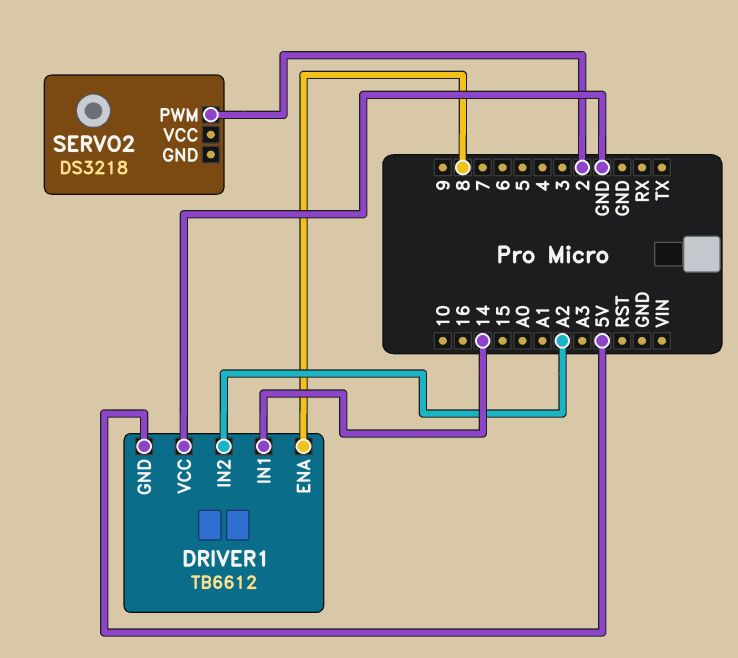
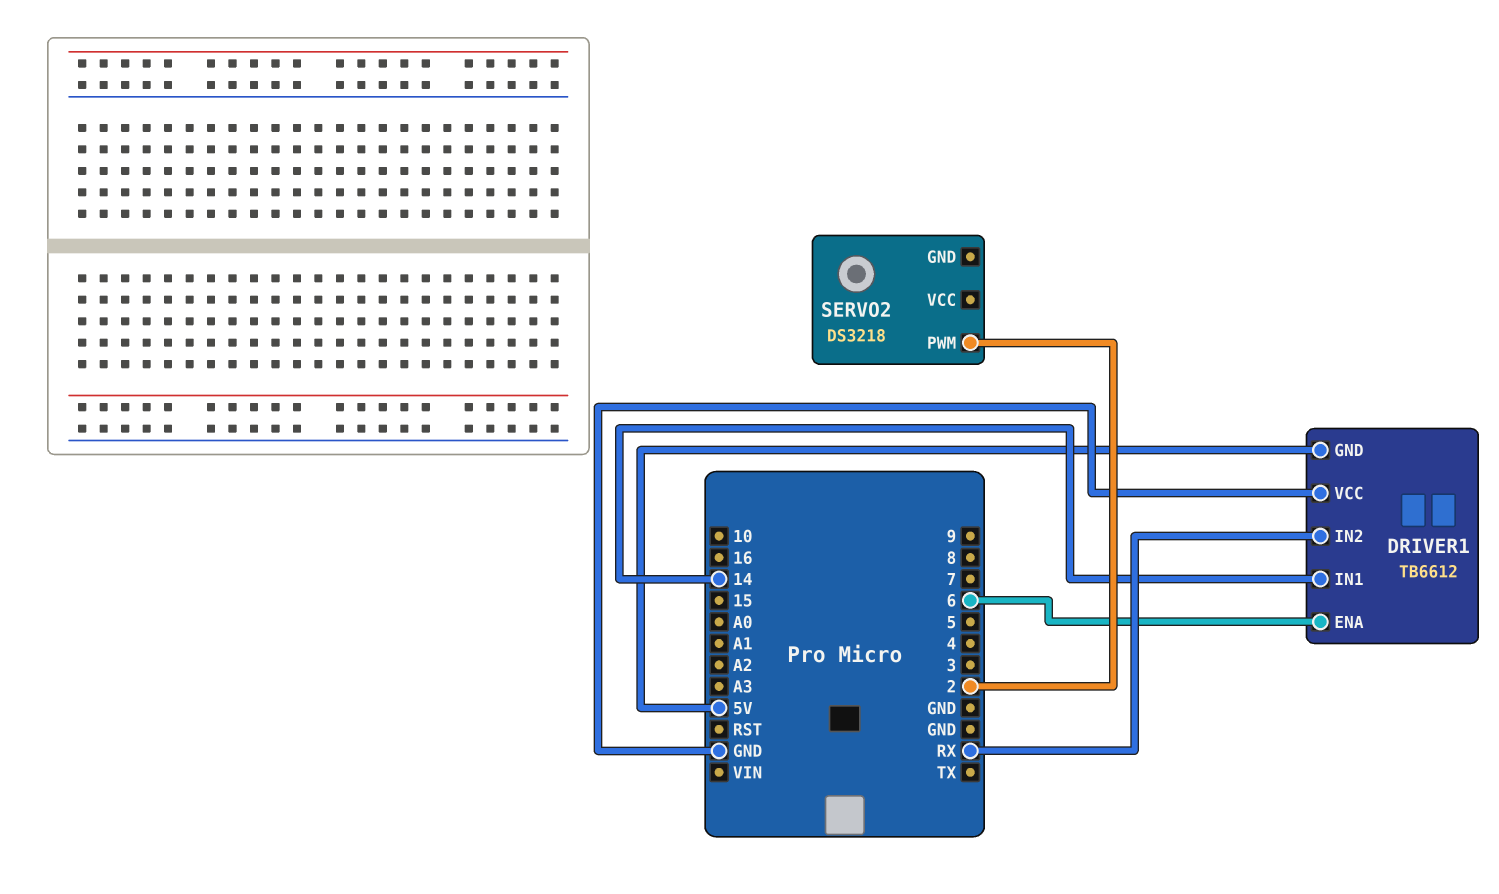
DRIVER1 pin ENA: 8 -> 6
DRIVER1 pin IN2: A2 -> RX

